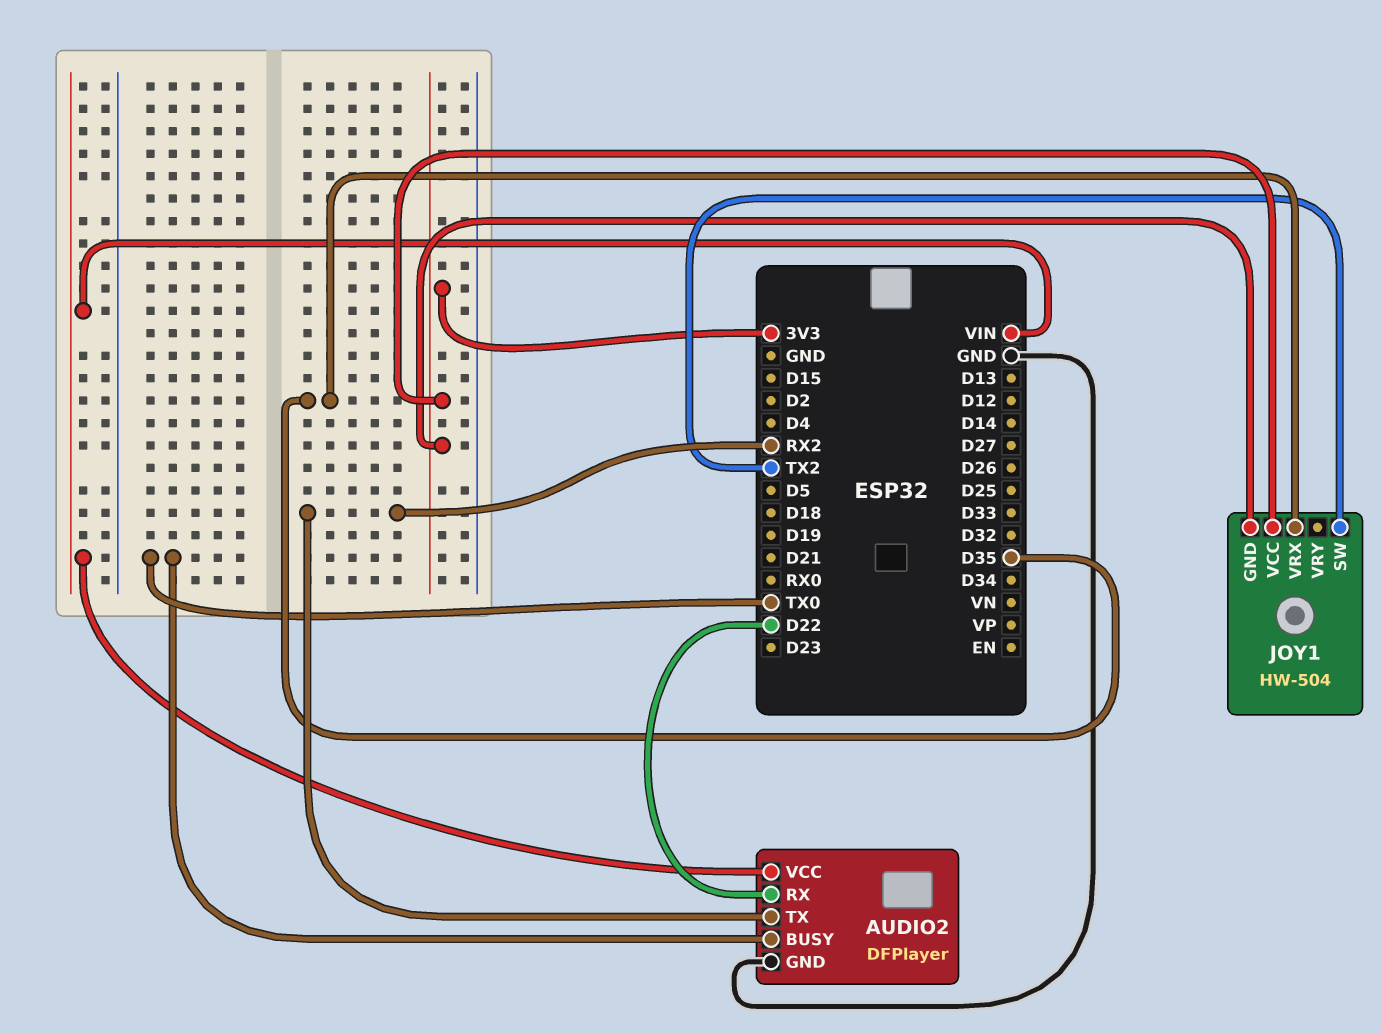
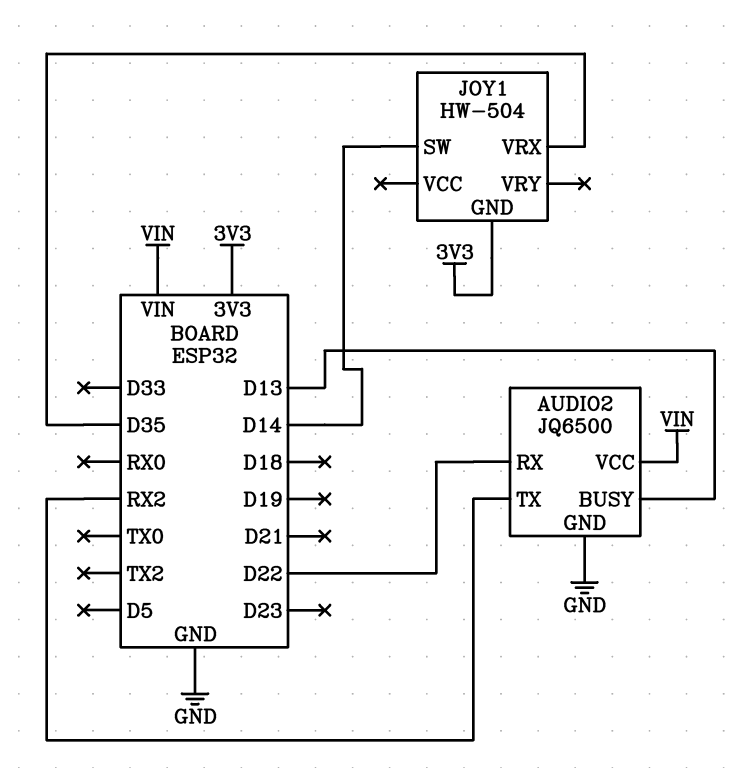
AUDIO2: DFPlayer -> JQ6500
AUDIO2 pin BUSY: TX0 -> D13
JOY1 pin SW: TX2 -> D14
JOY1 pin VCC: 3V3 -> none

